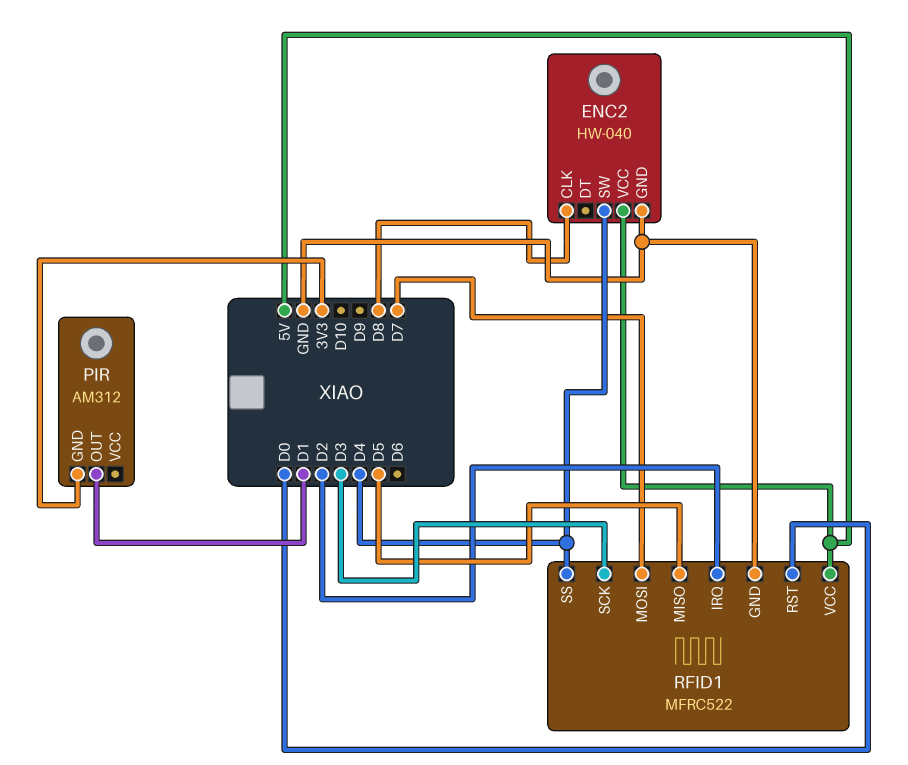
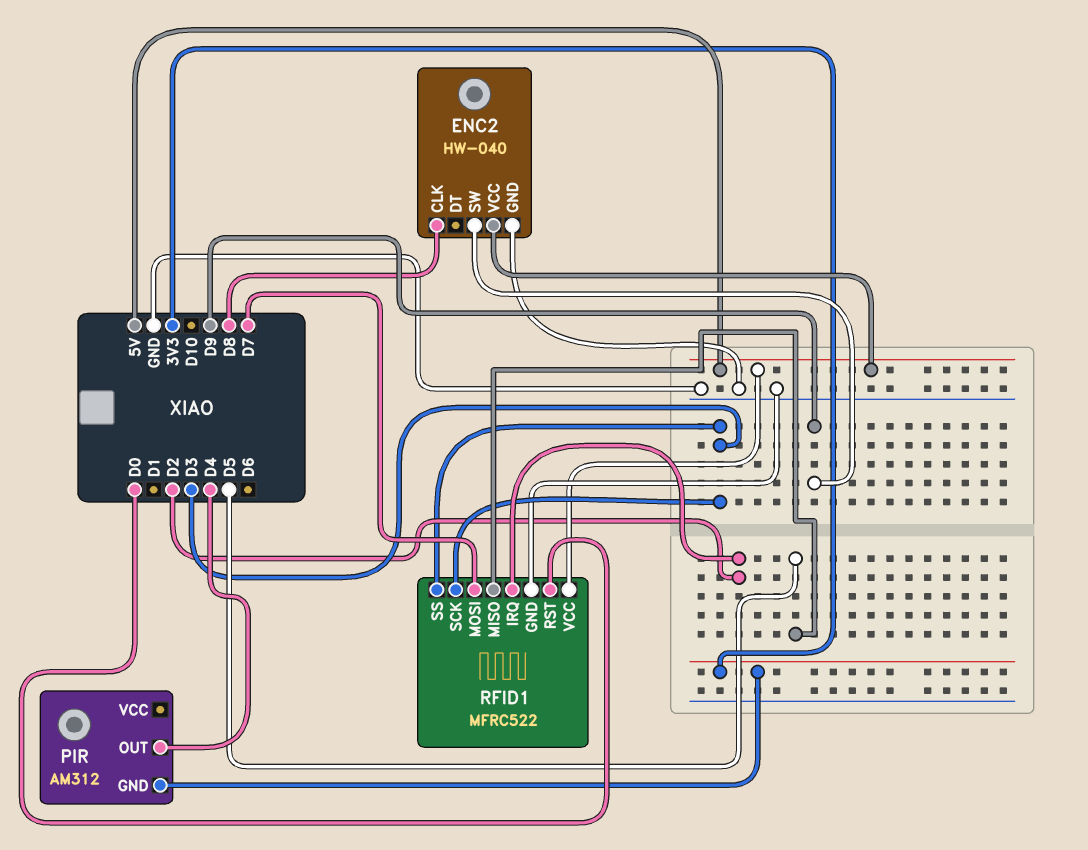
ENC2 pin SW: D4 -> D9
PIR pin OUT: D1 -> D4
RFID1 pin SS: D4 -> D3

